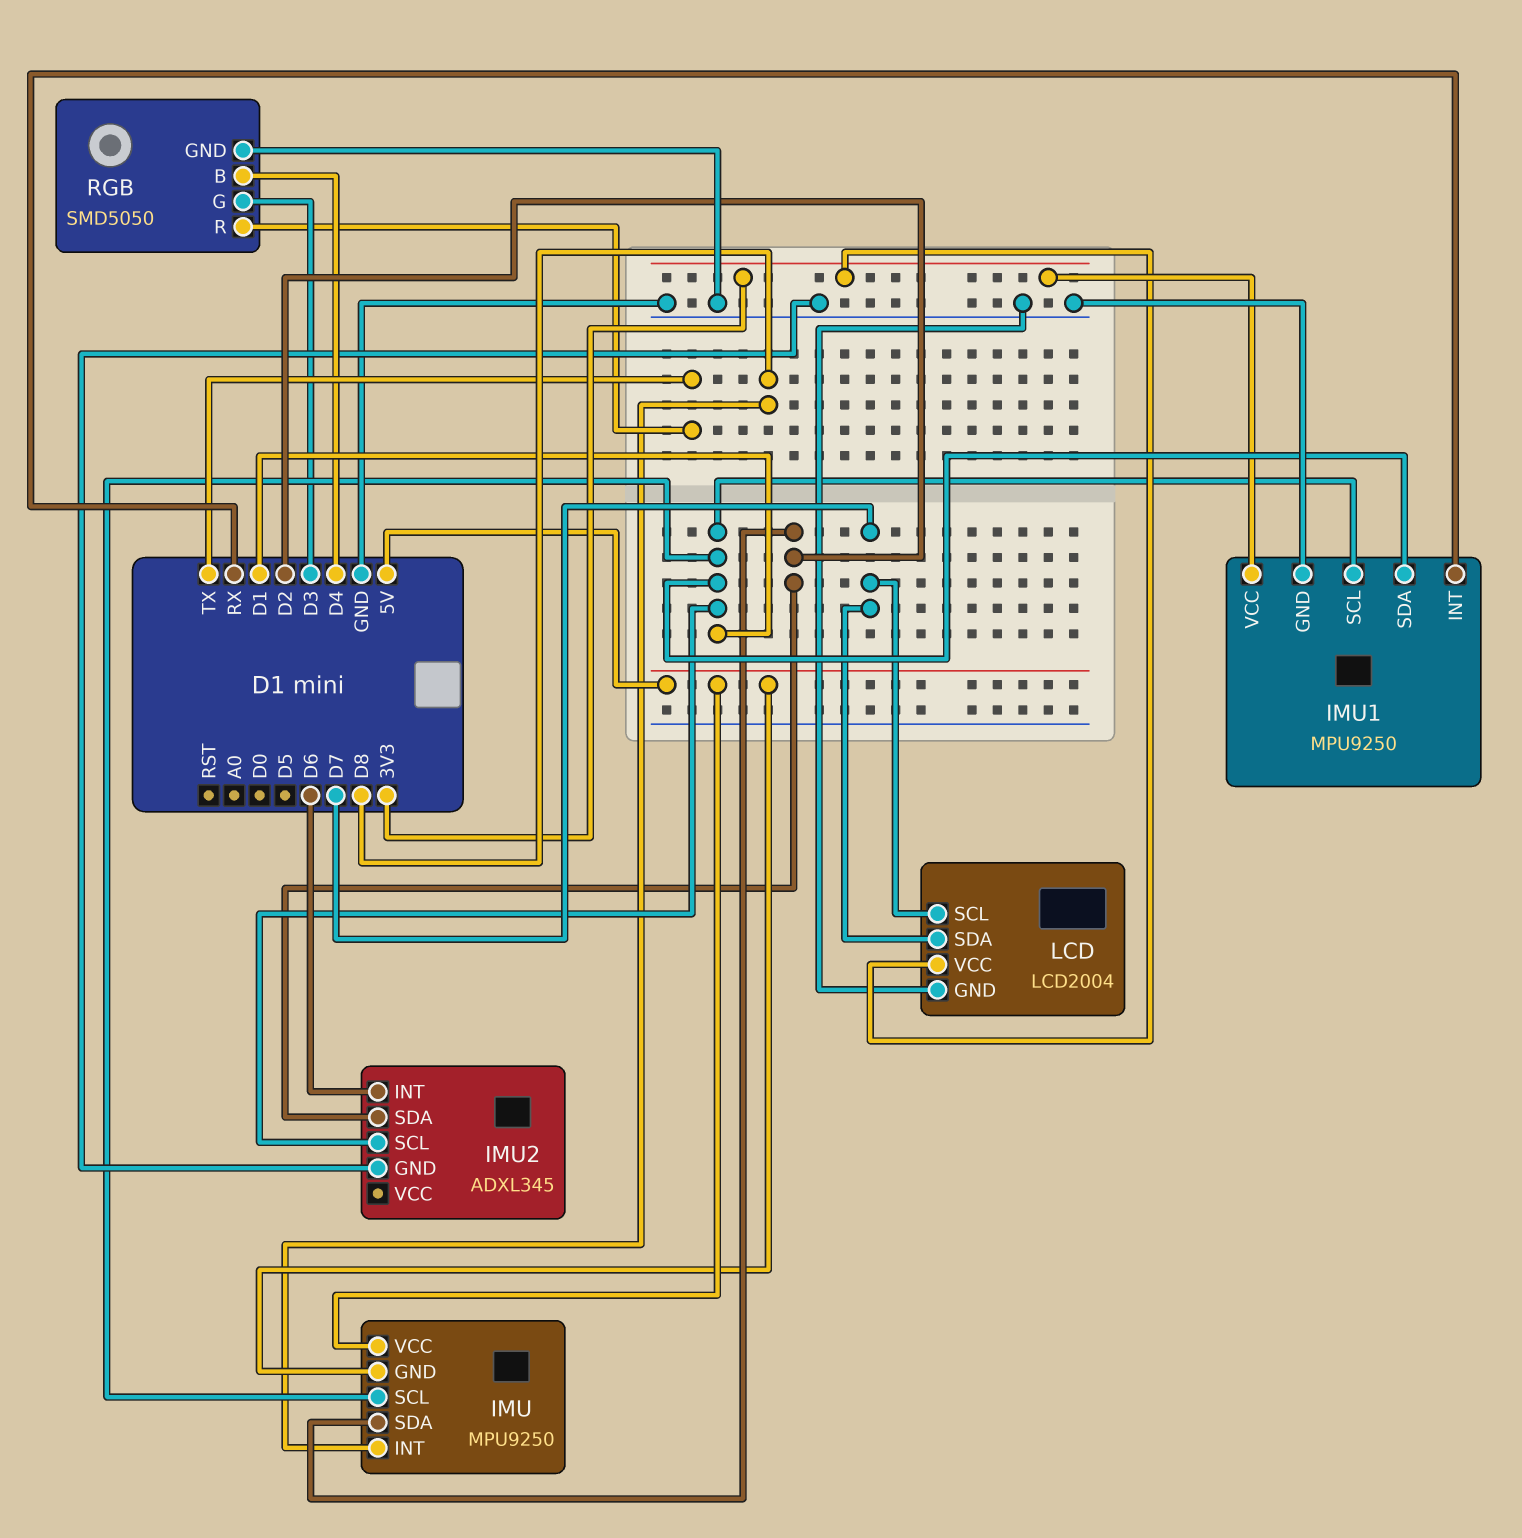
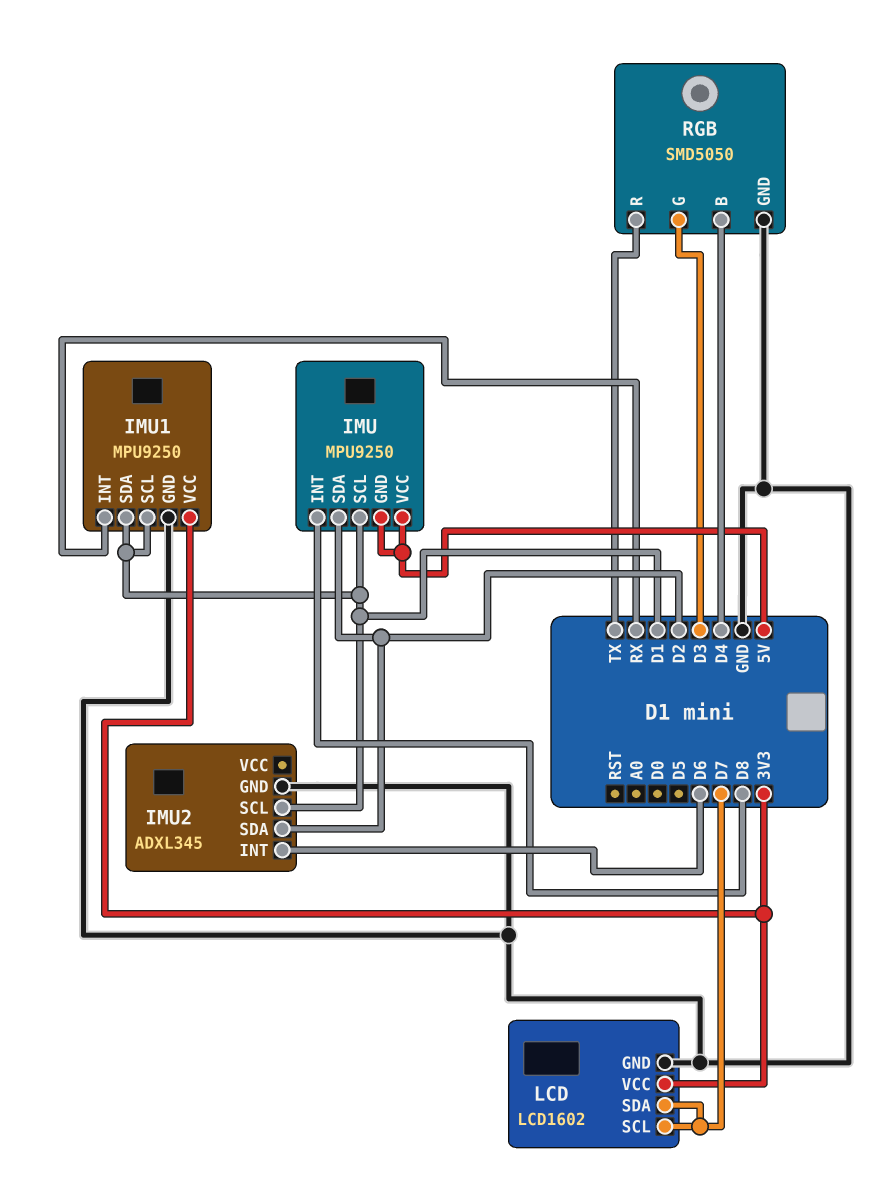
LCD: LCD2004 -> LCD1602

